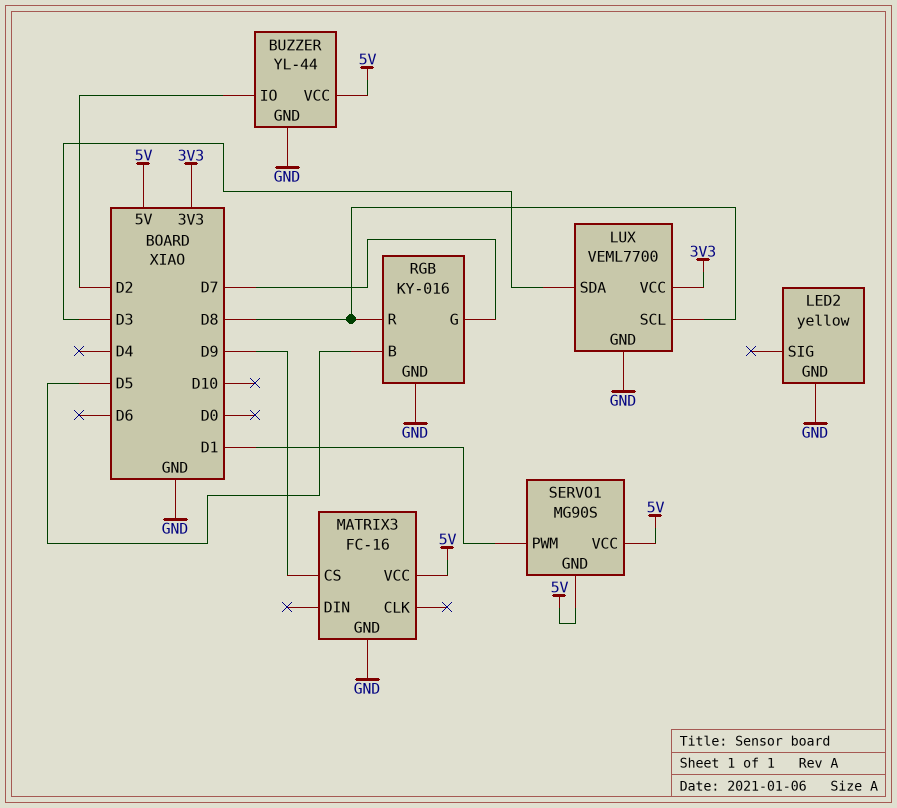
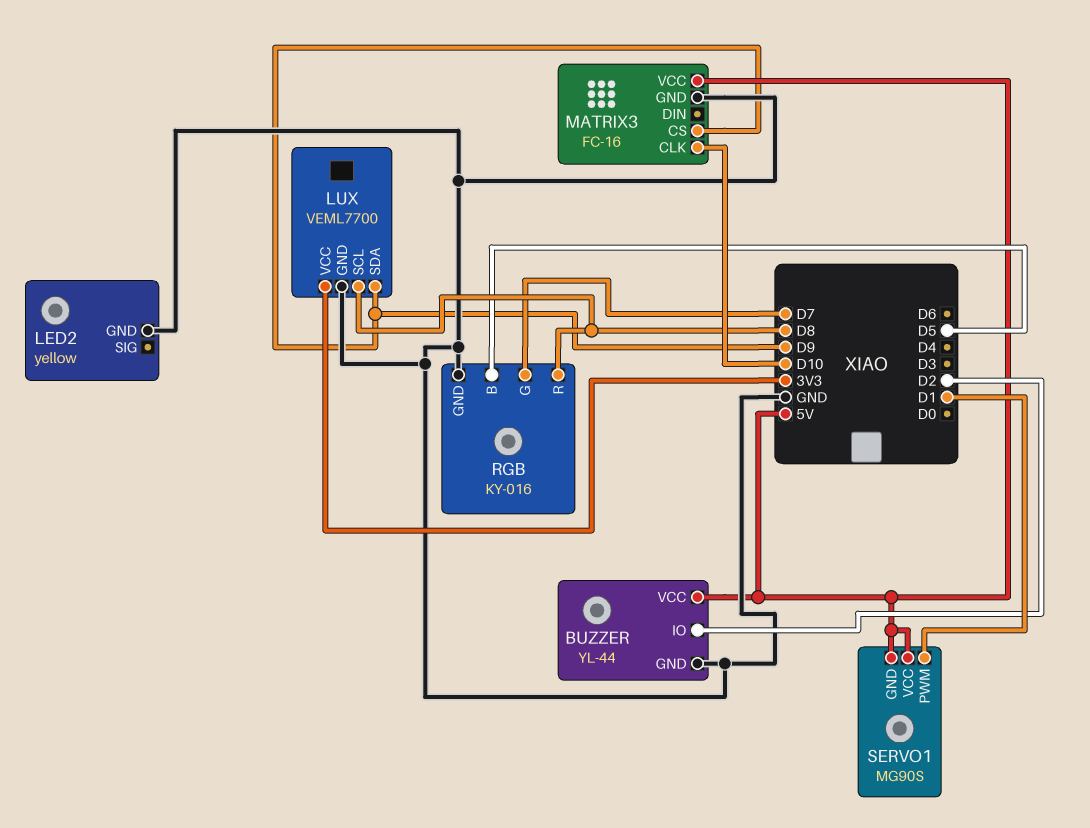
LUX pin SDA: D3 -> D9
MATRIX3 pin CLK: none -> D10

